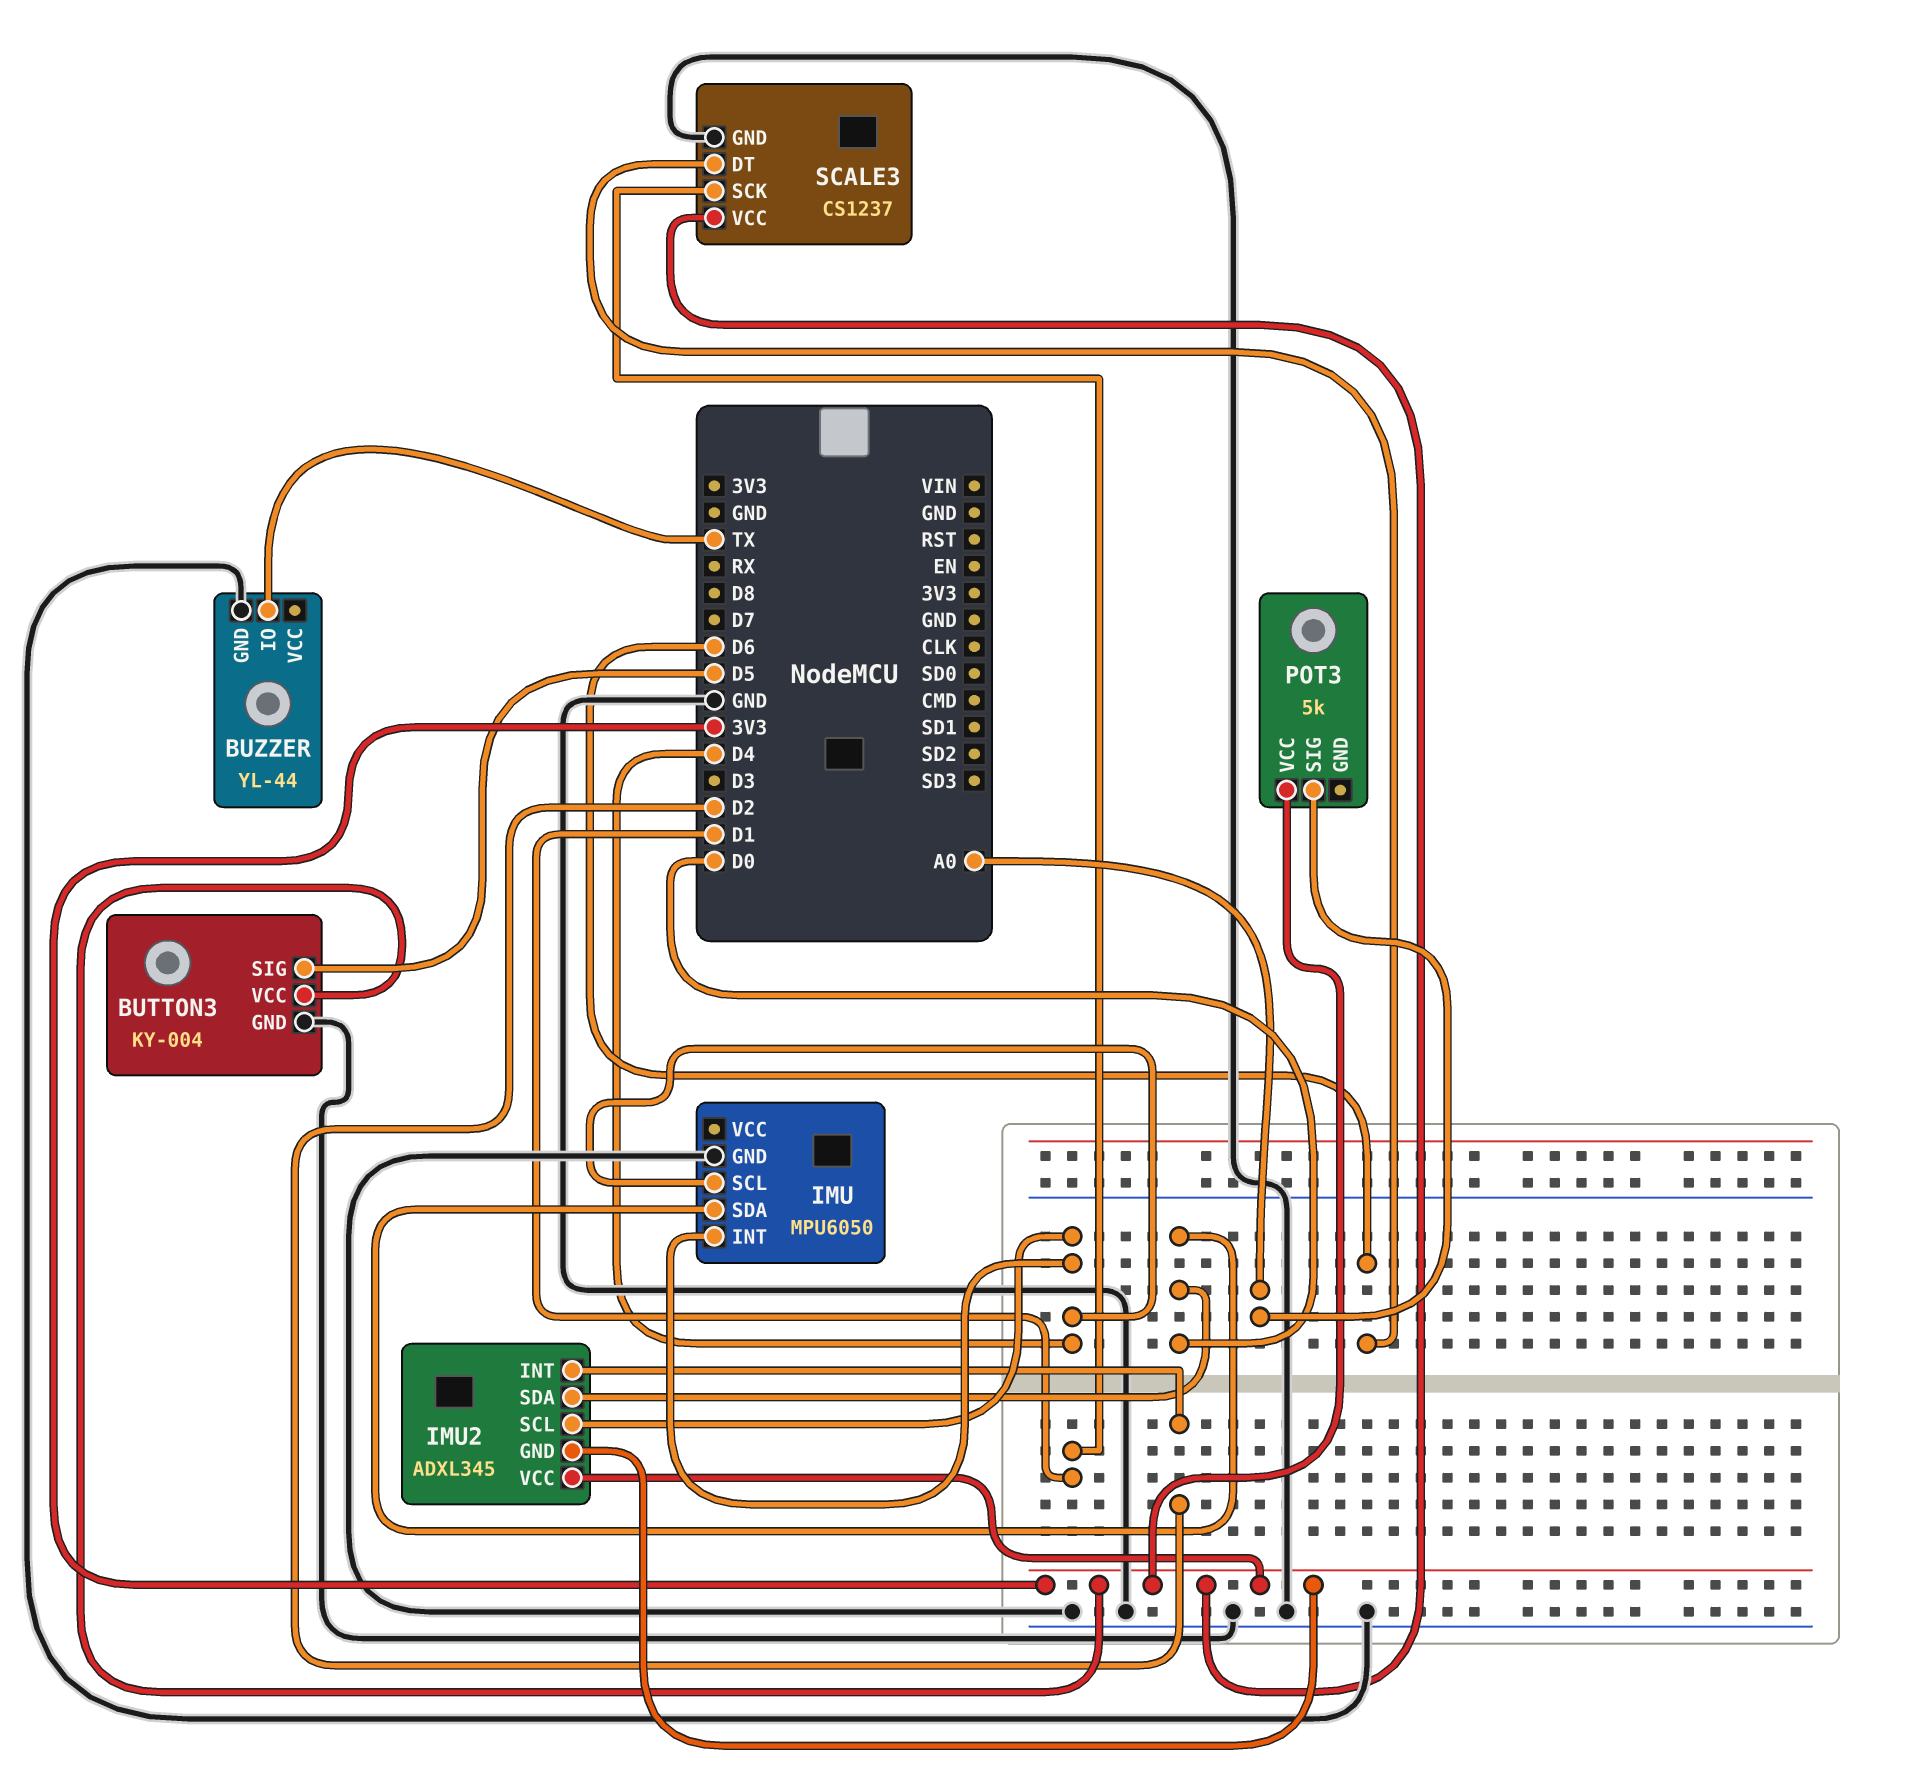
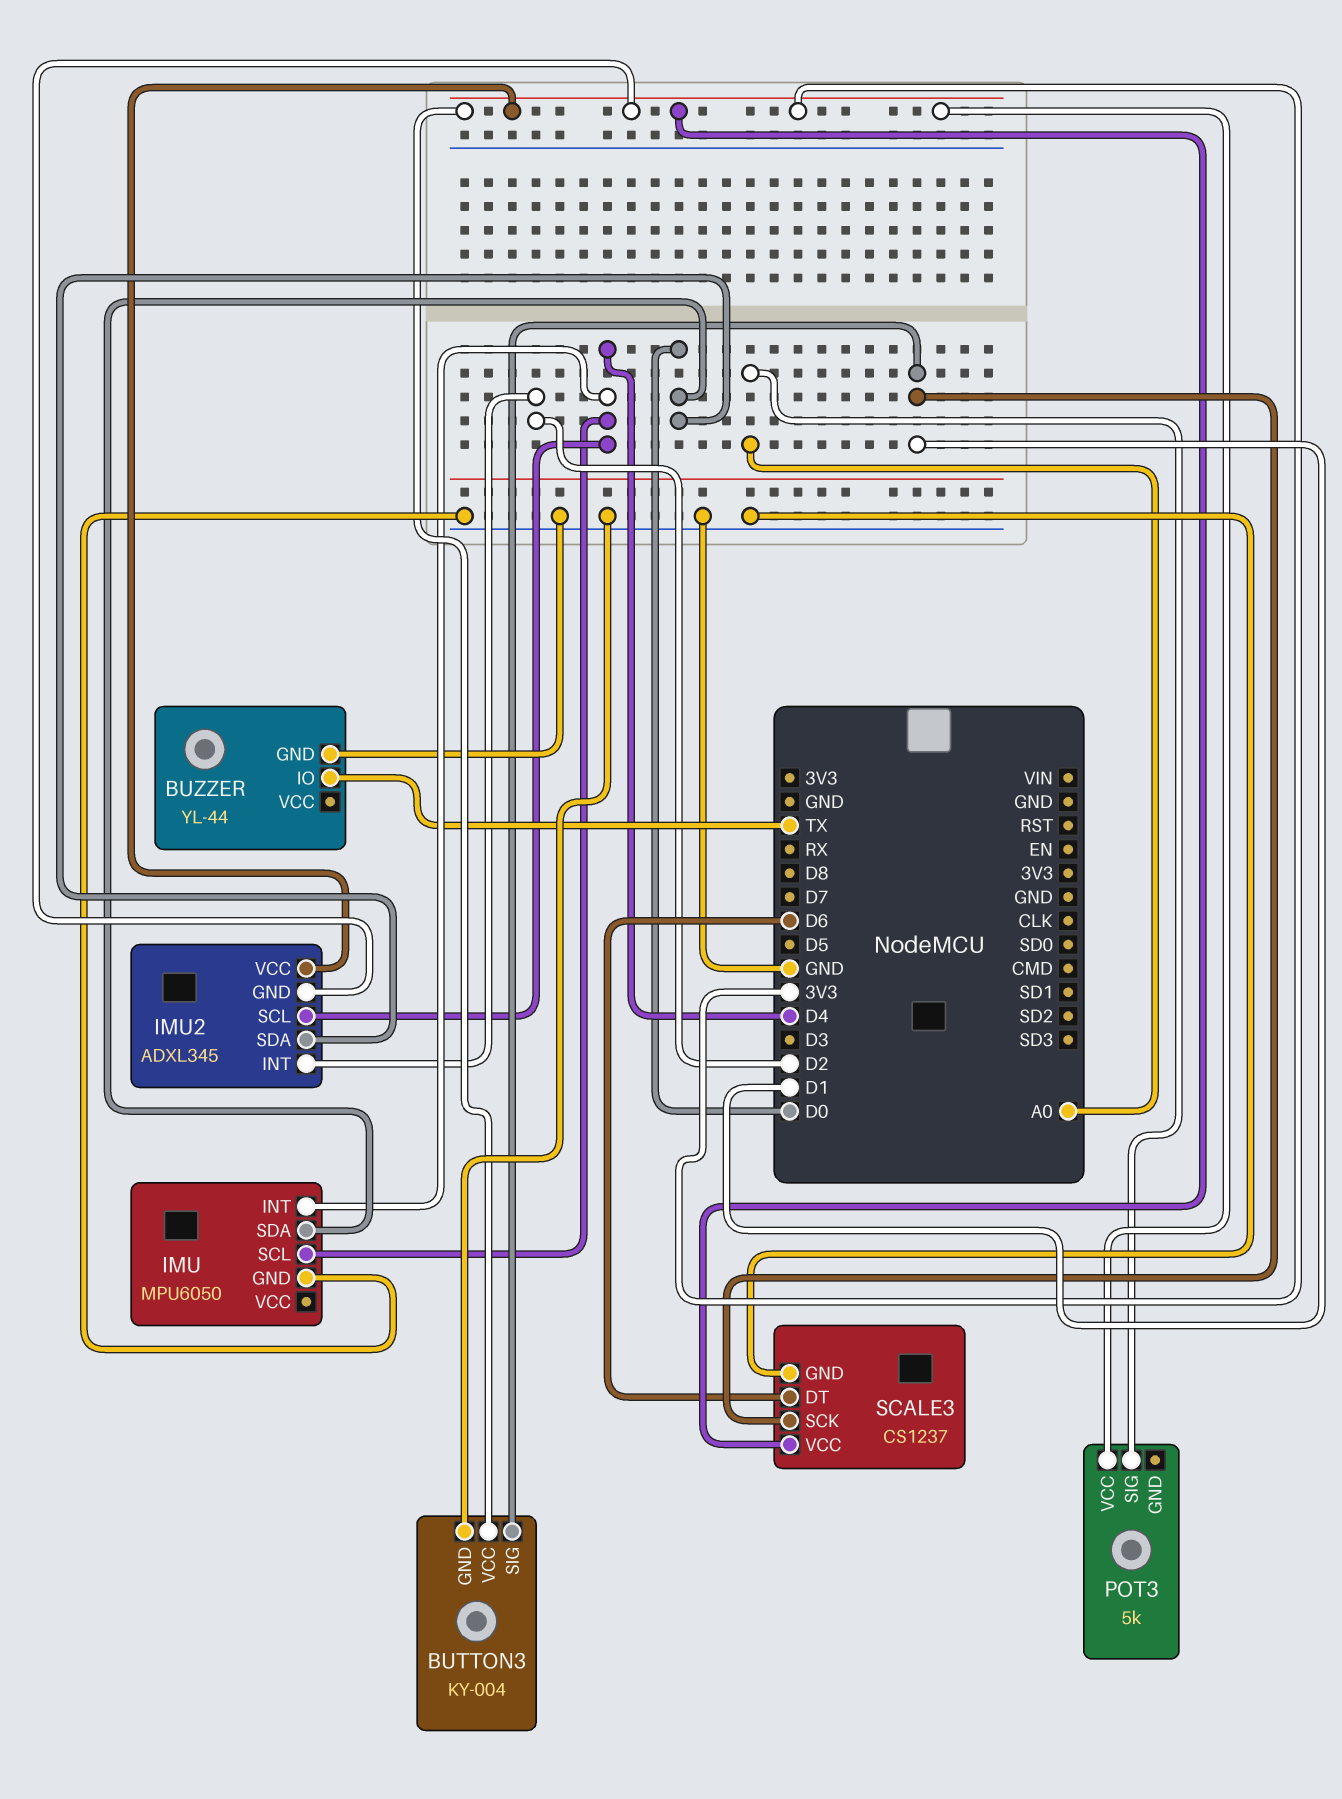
BUTTON3 pin SIG: D5 -> D1

